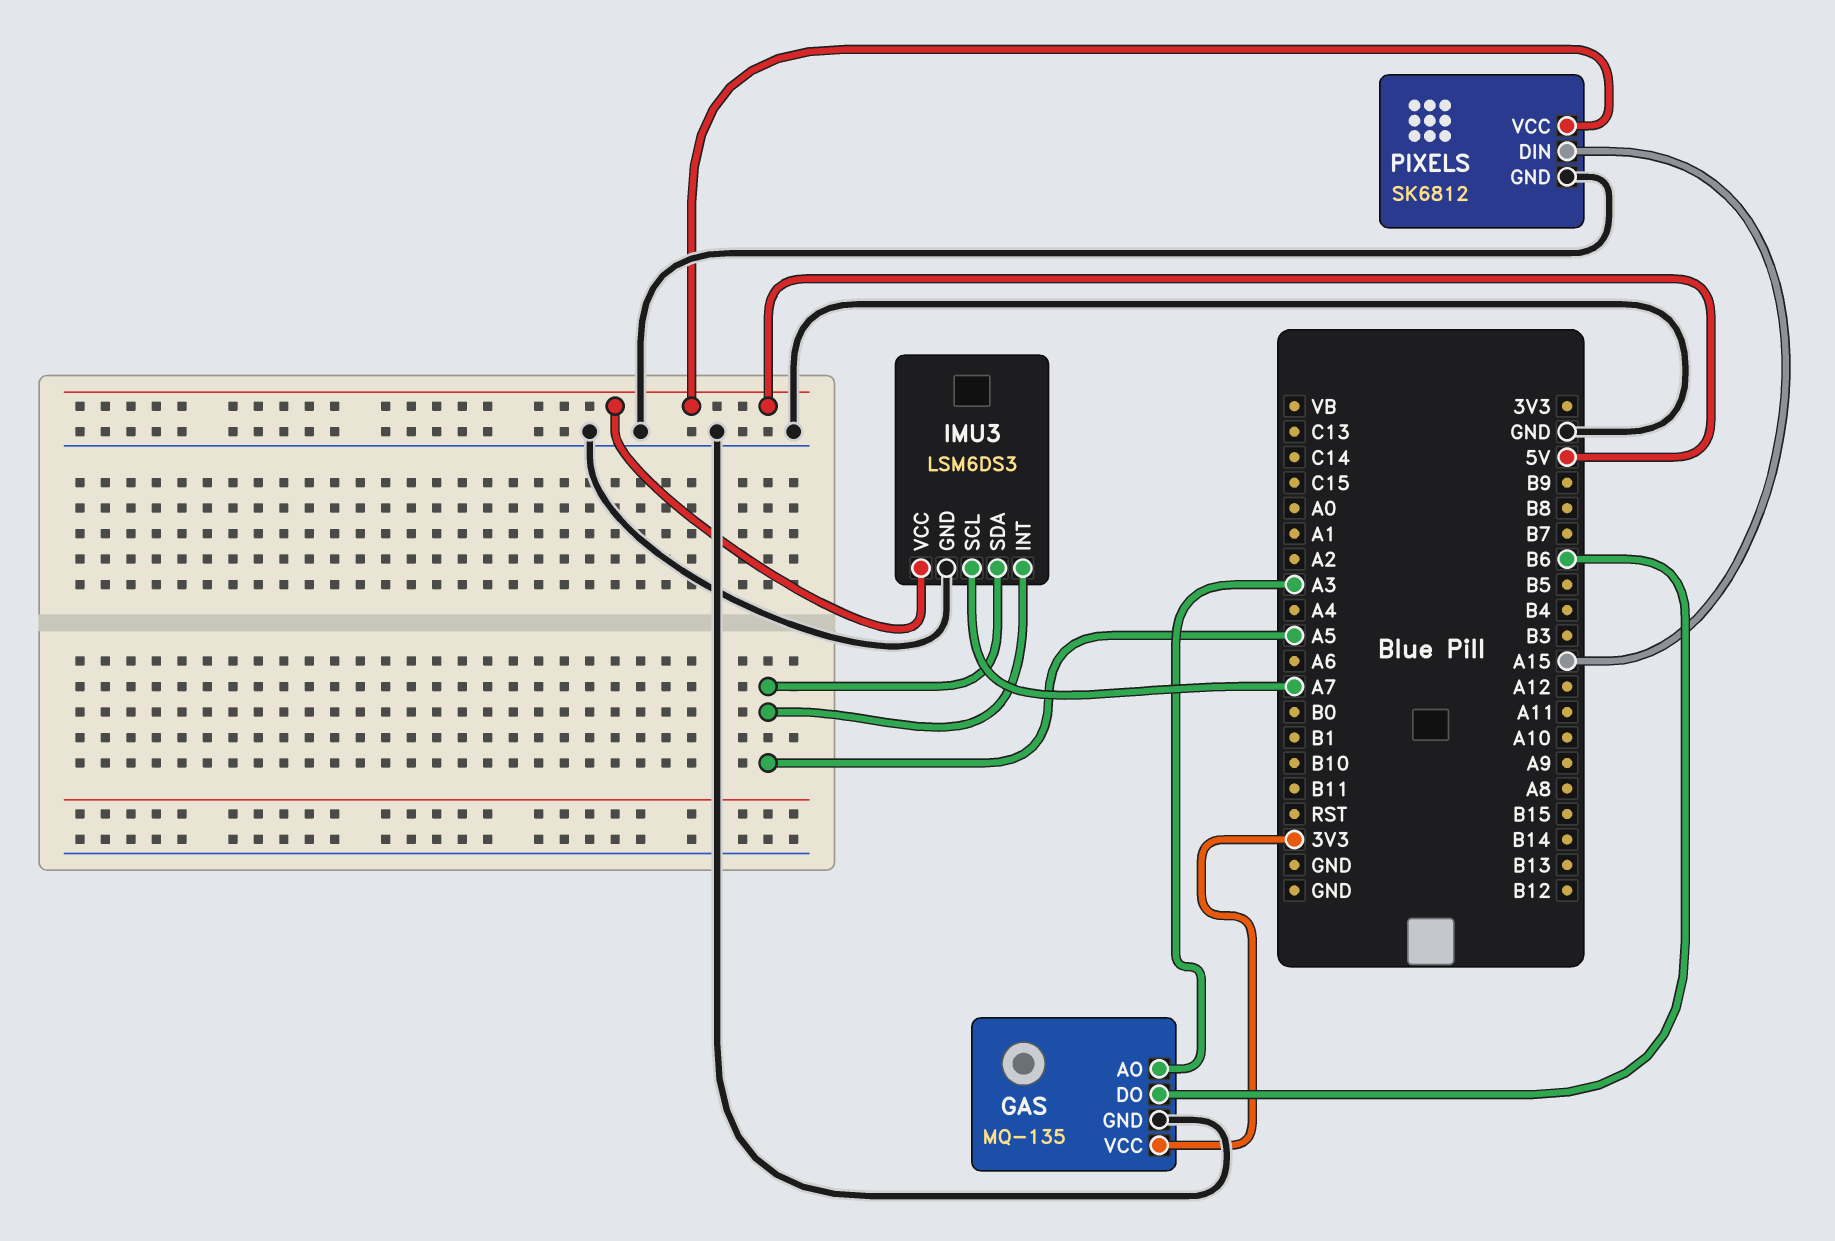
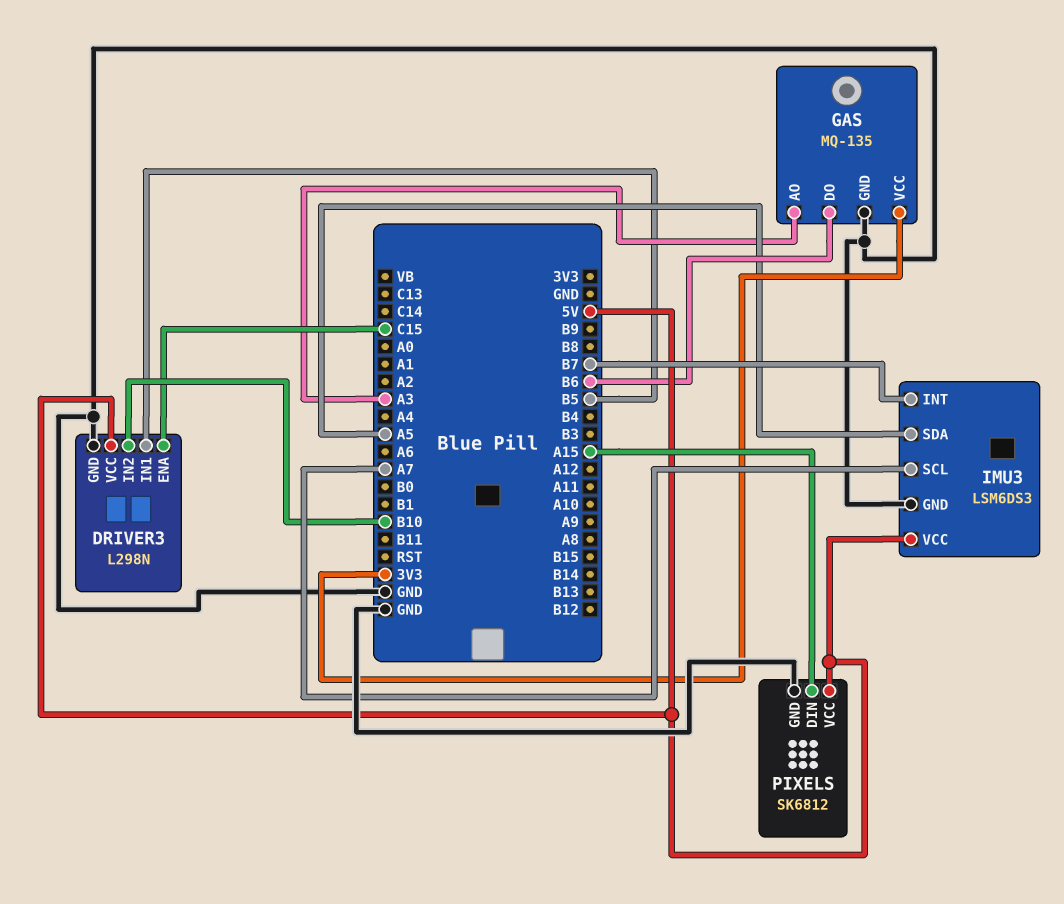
DRIVER3: none -> L298N
DRIVER3 pin ENA: none -> C15
DRIVER3 pin GND: none -> GND
DRIVER3 pin IN1: none -> B5
DRIVER3 pin IN2: none -> B10
DRIVER3 pin VCC: none -> 5V
IMU3 pin INT: A5 -> B7

